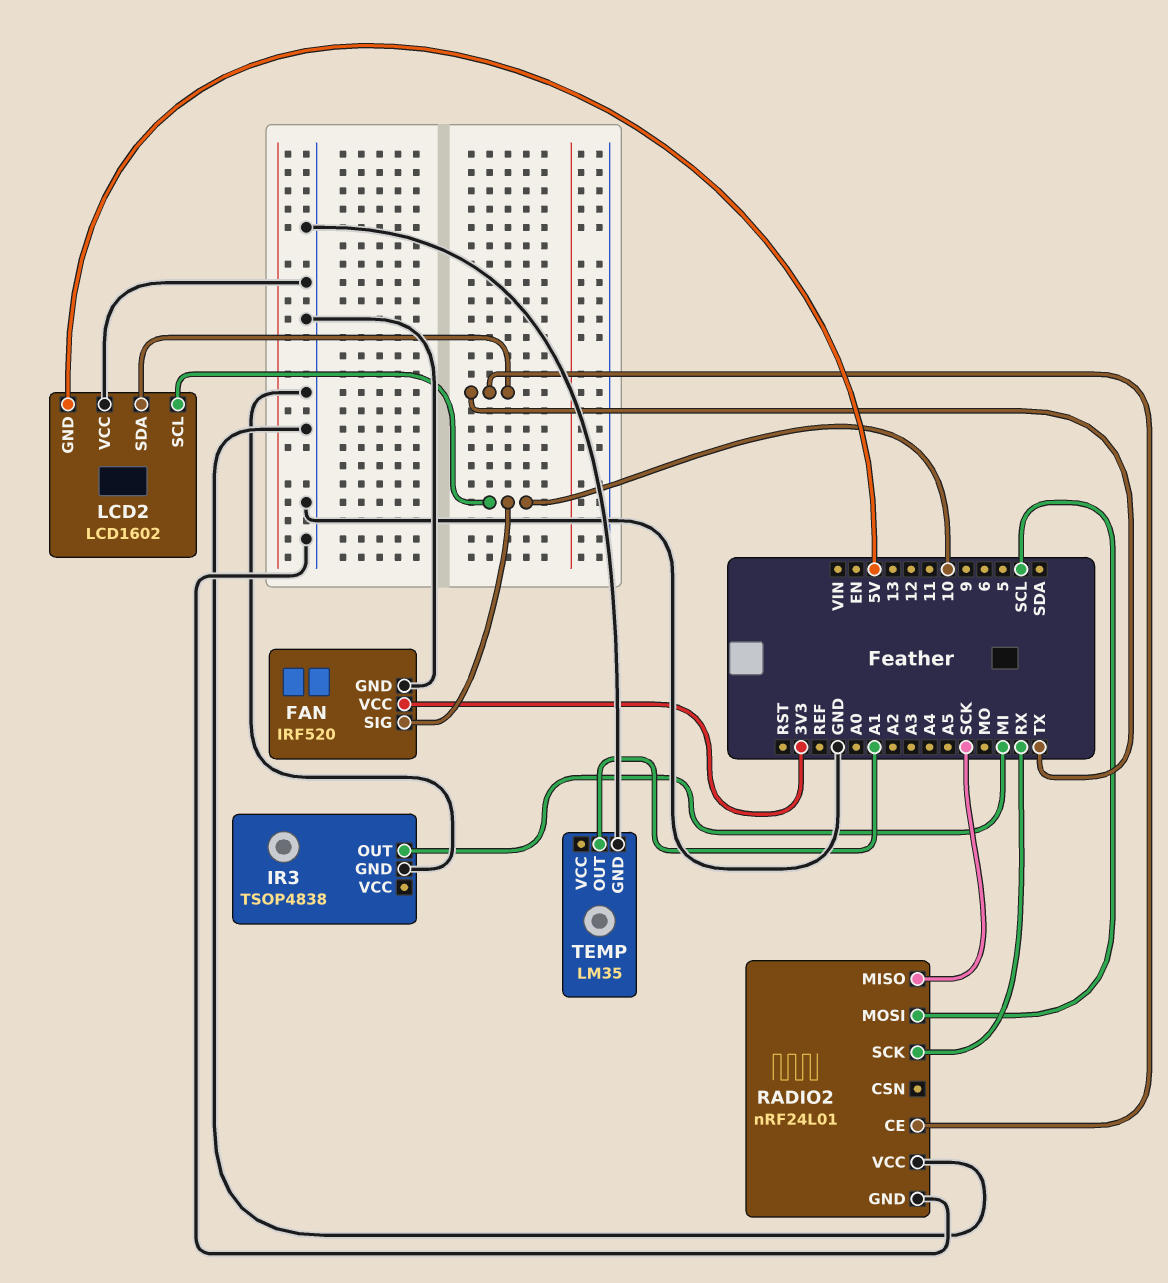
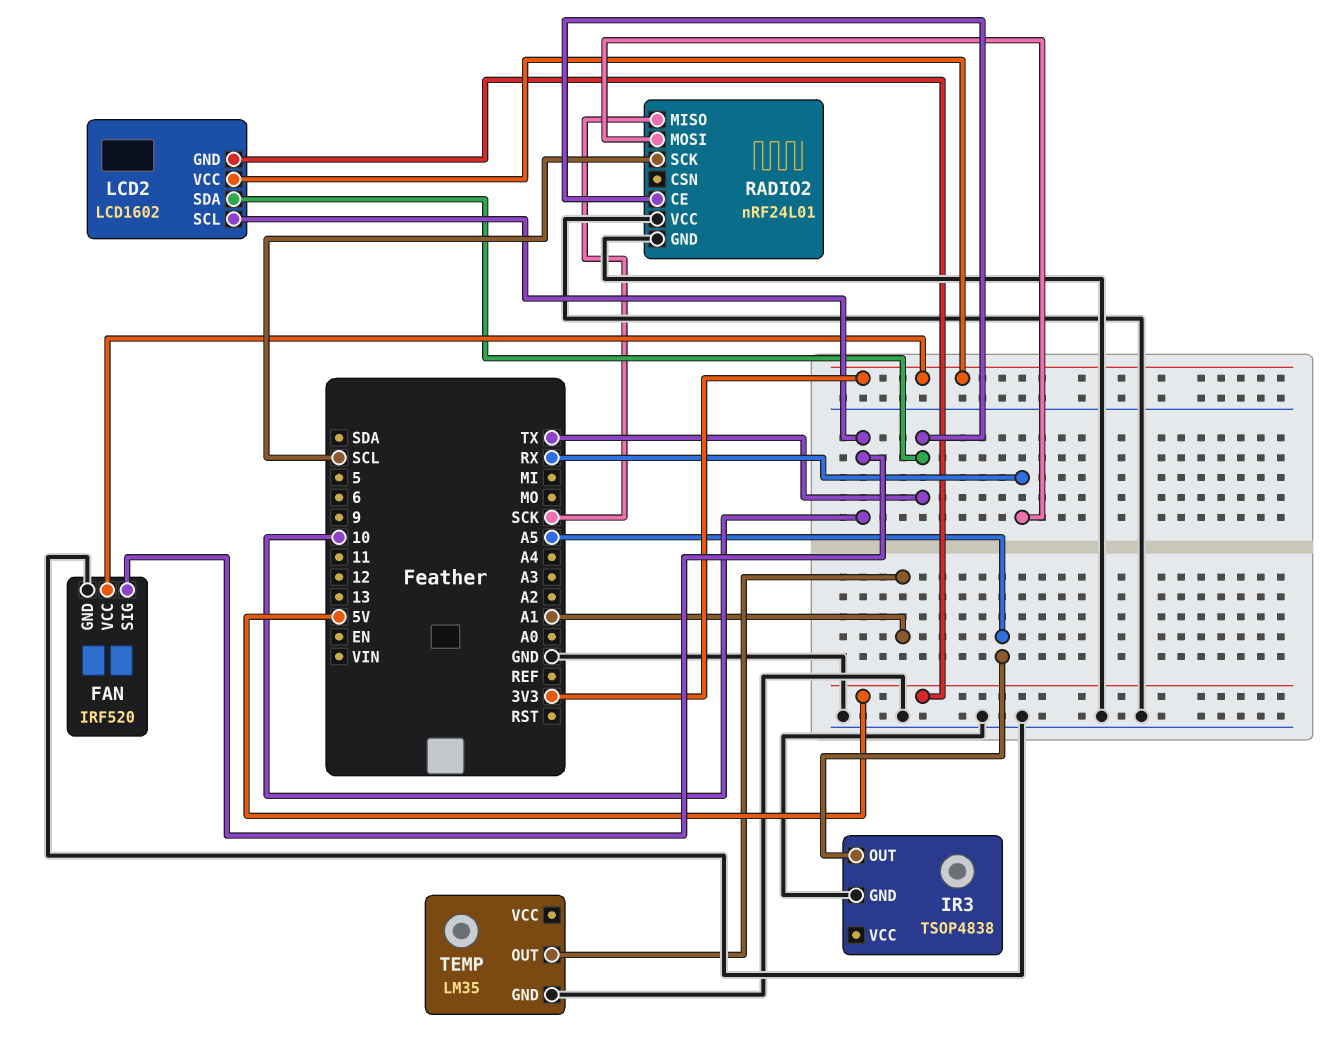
IR3 pin OUT: MI -> A5
LCD2 pin VCC: GND -> 3V3
RADIO2 pin MOSI: SCL -> RX
RADIO2 pin SCK: RX -> SCL

